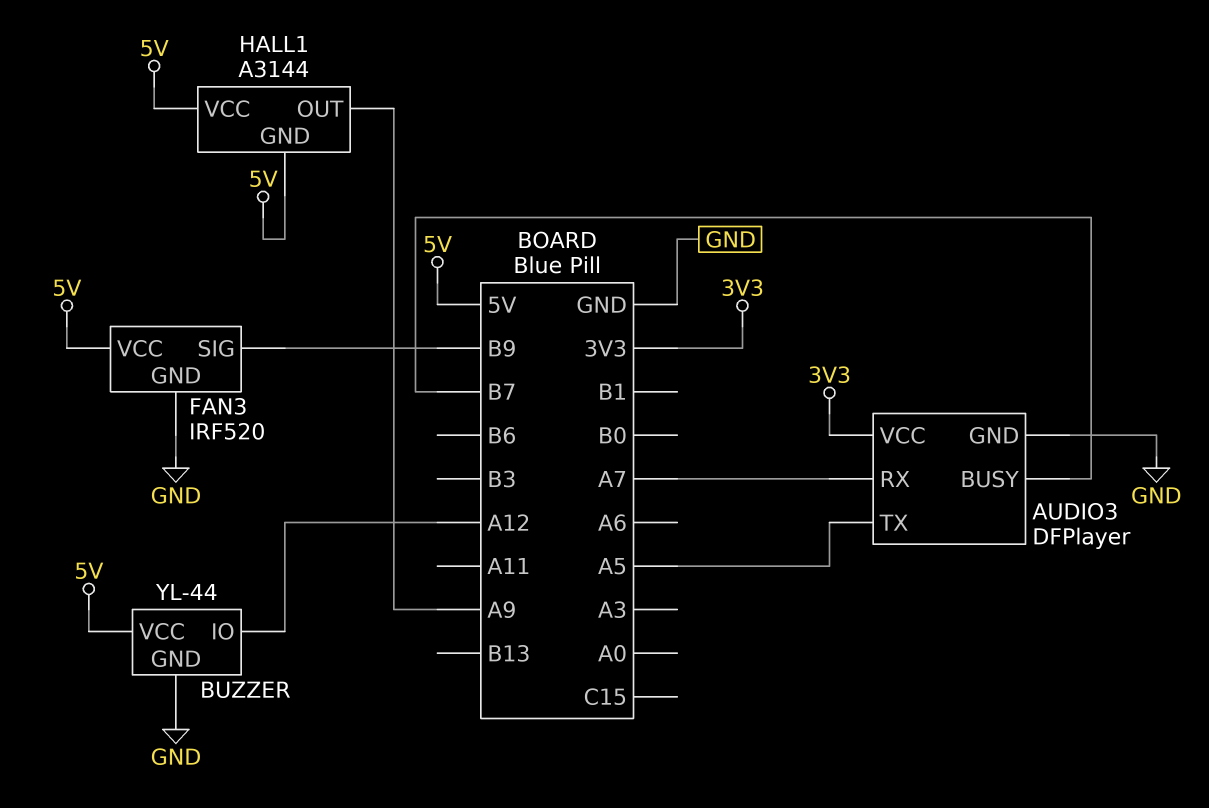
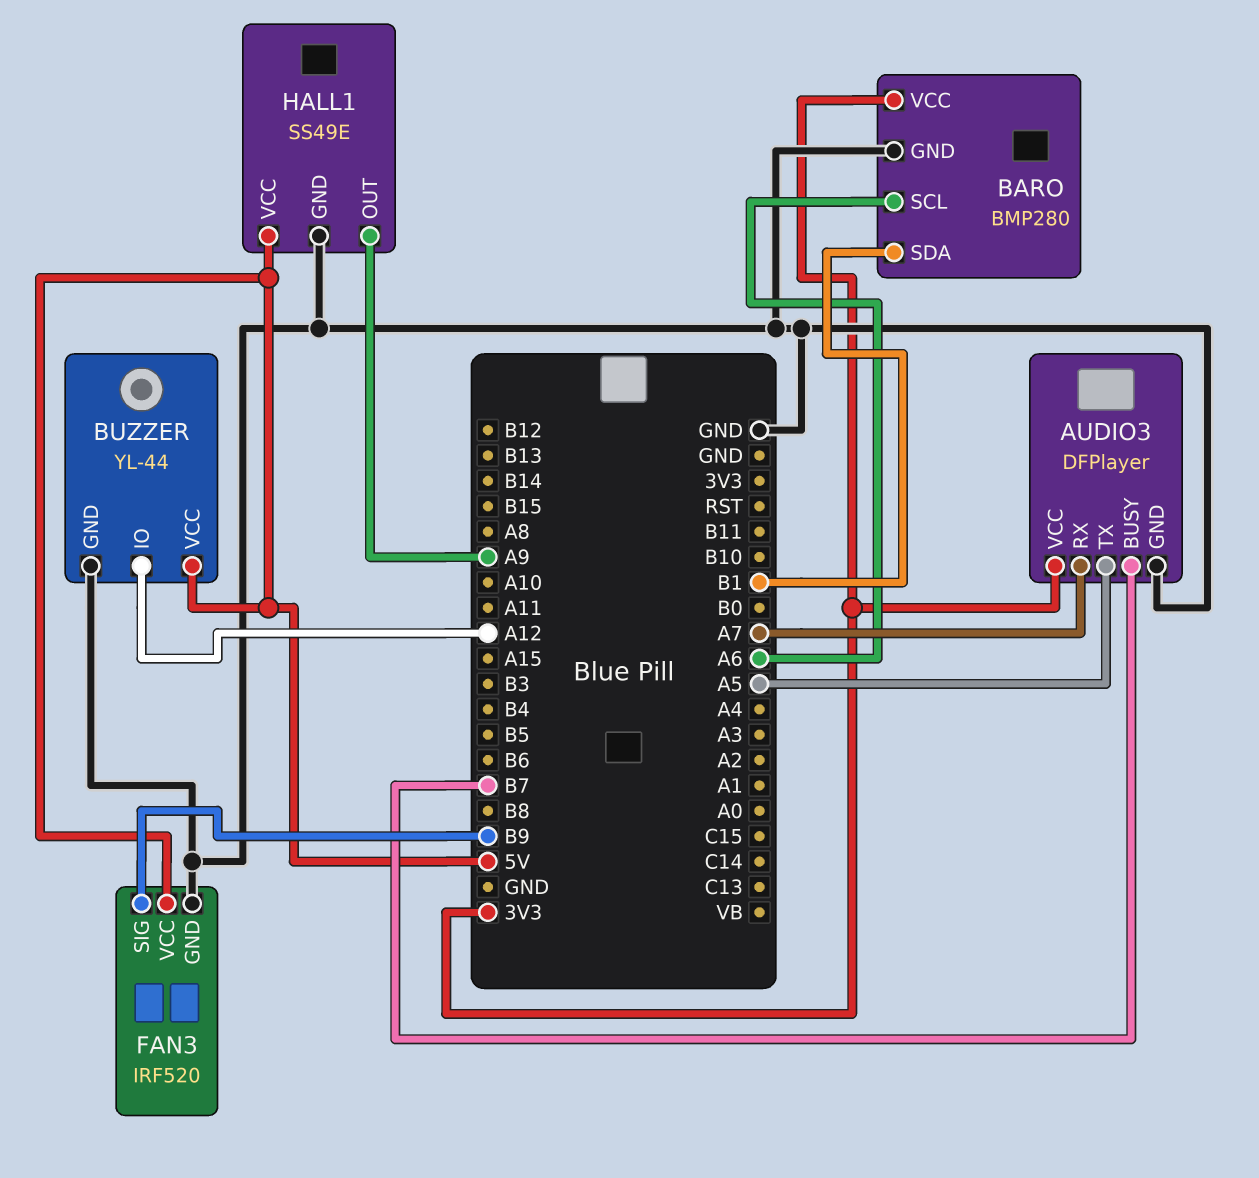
BARO: none -> BMP280
BARO pin GND: none -> GND
BARO pin SCL: none -> A6
BARO pin SDA: none -> B1
BARO pin VCC: none -> 3V3
HALL1: A3144 -> SS49E
HALL1 pin GND: 5V -> GND

